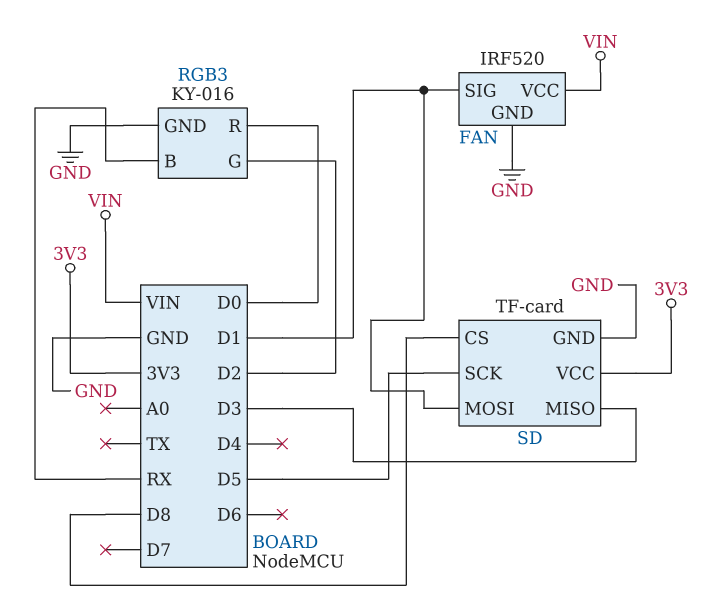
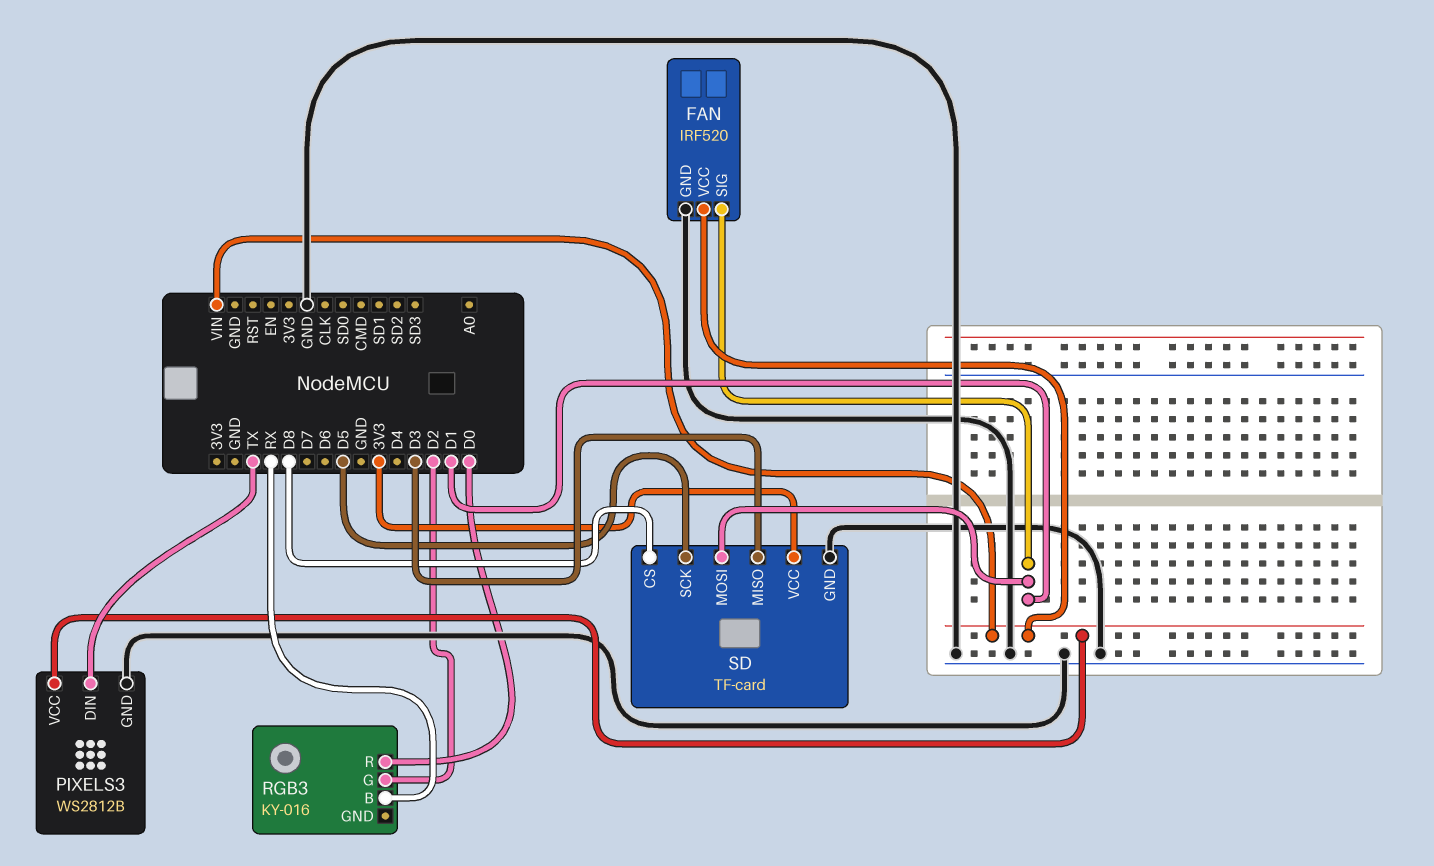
PIXELS3: none -> WS2812B
PIXELS3 pin DIN: none -> TX
PIXELS3 pin GND: none -> GND
PIXELS3 pin VCC: none -> VIN
RGB3 pin GND: GND -> none

